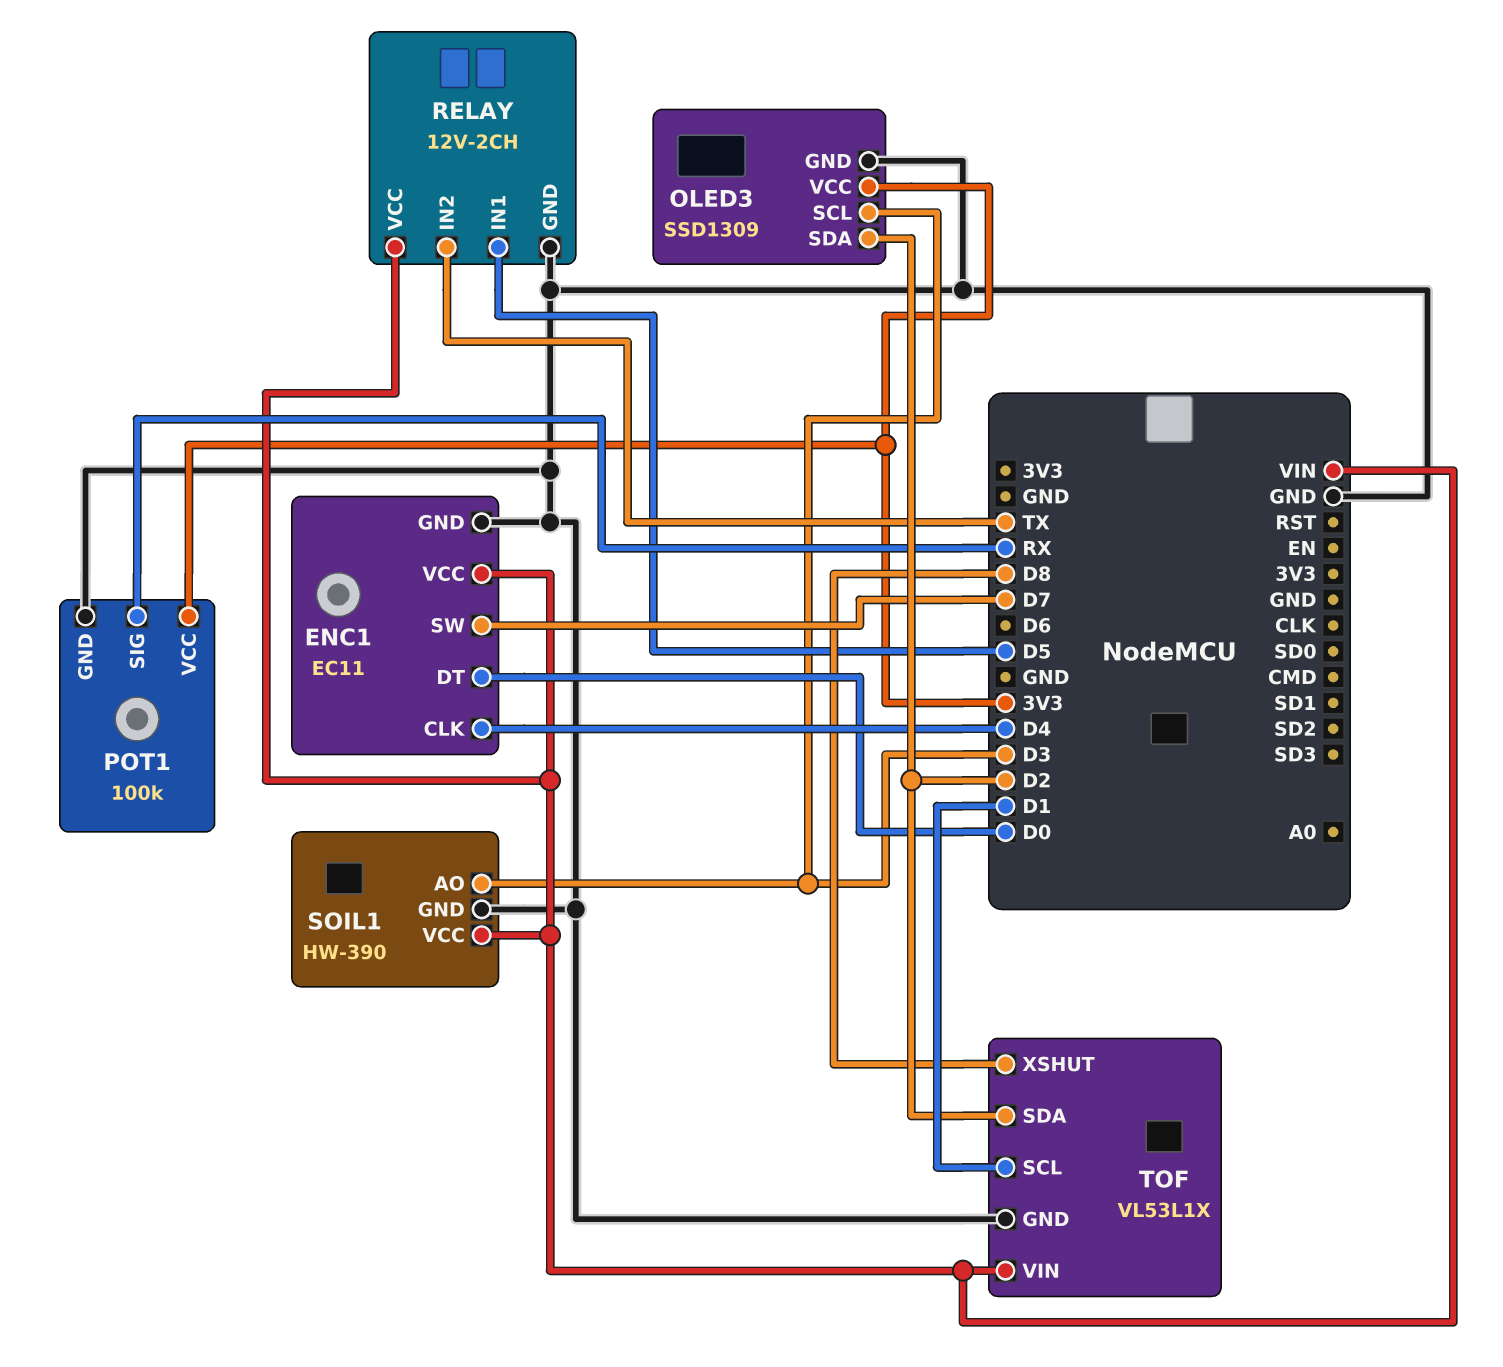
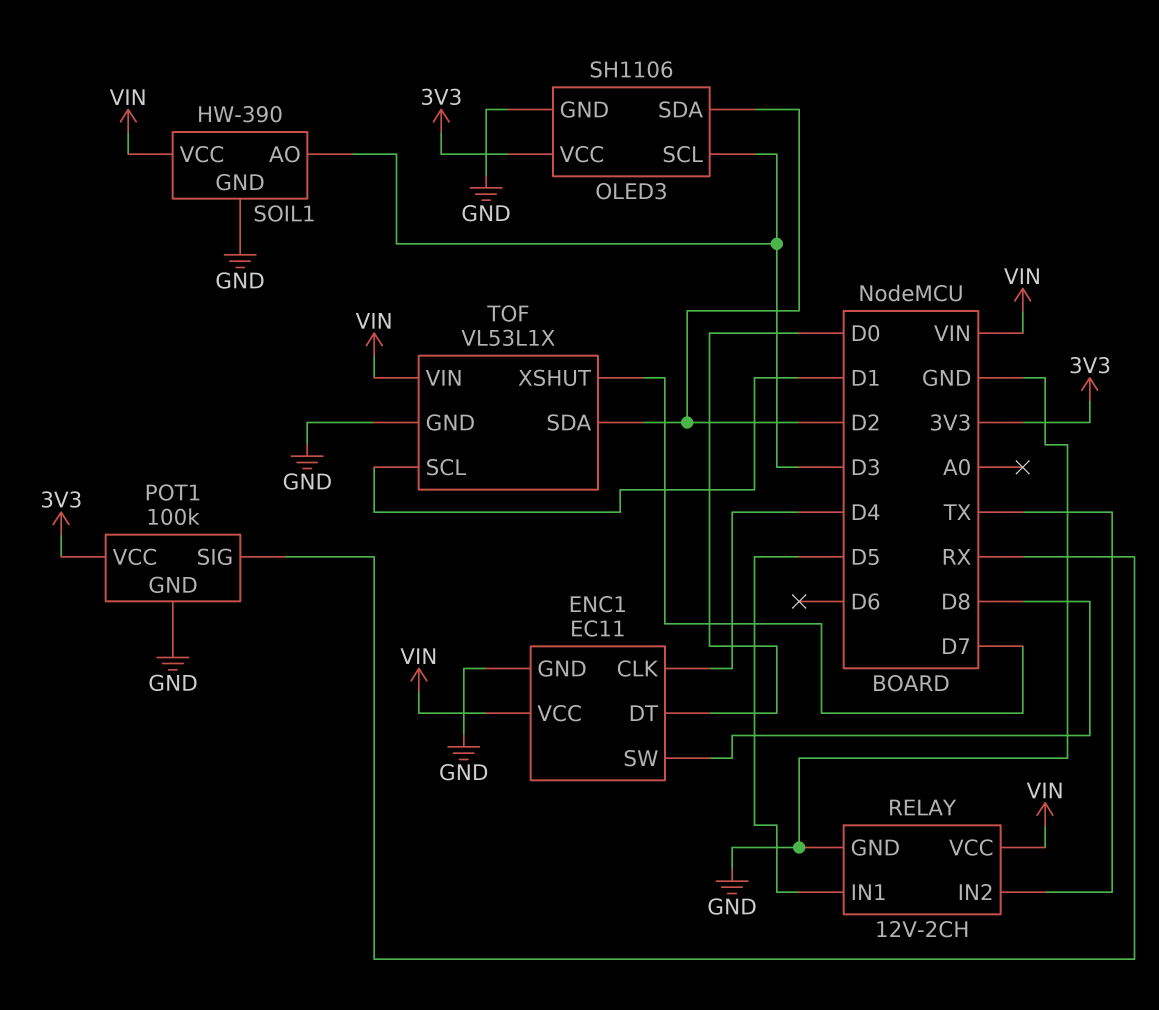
ENC1 pin SW: D7 -> D8
OLED3: SSD1309 -> SH1106
TOF pin XSHUT: D8 -> D7

